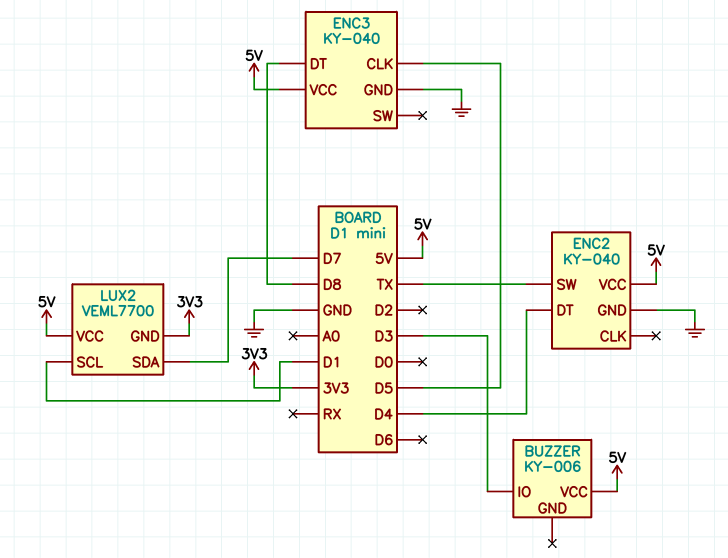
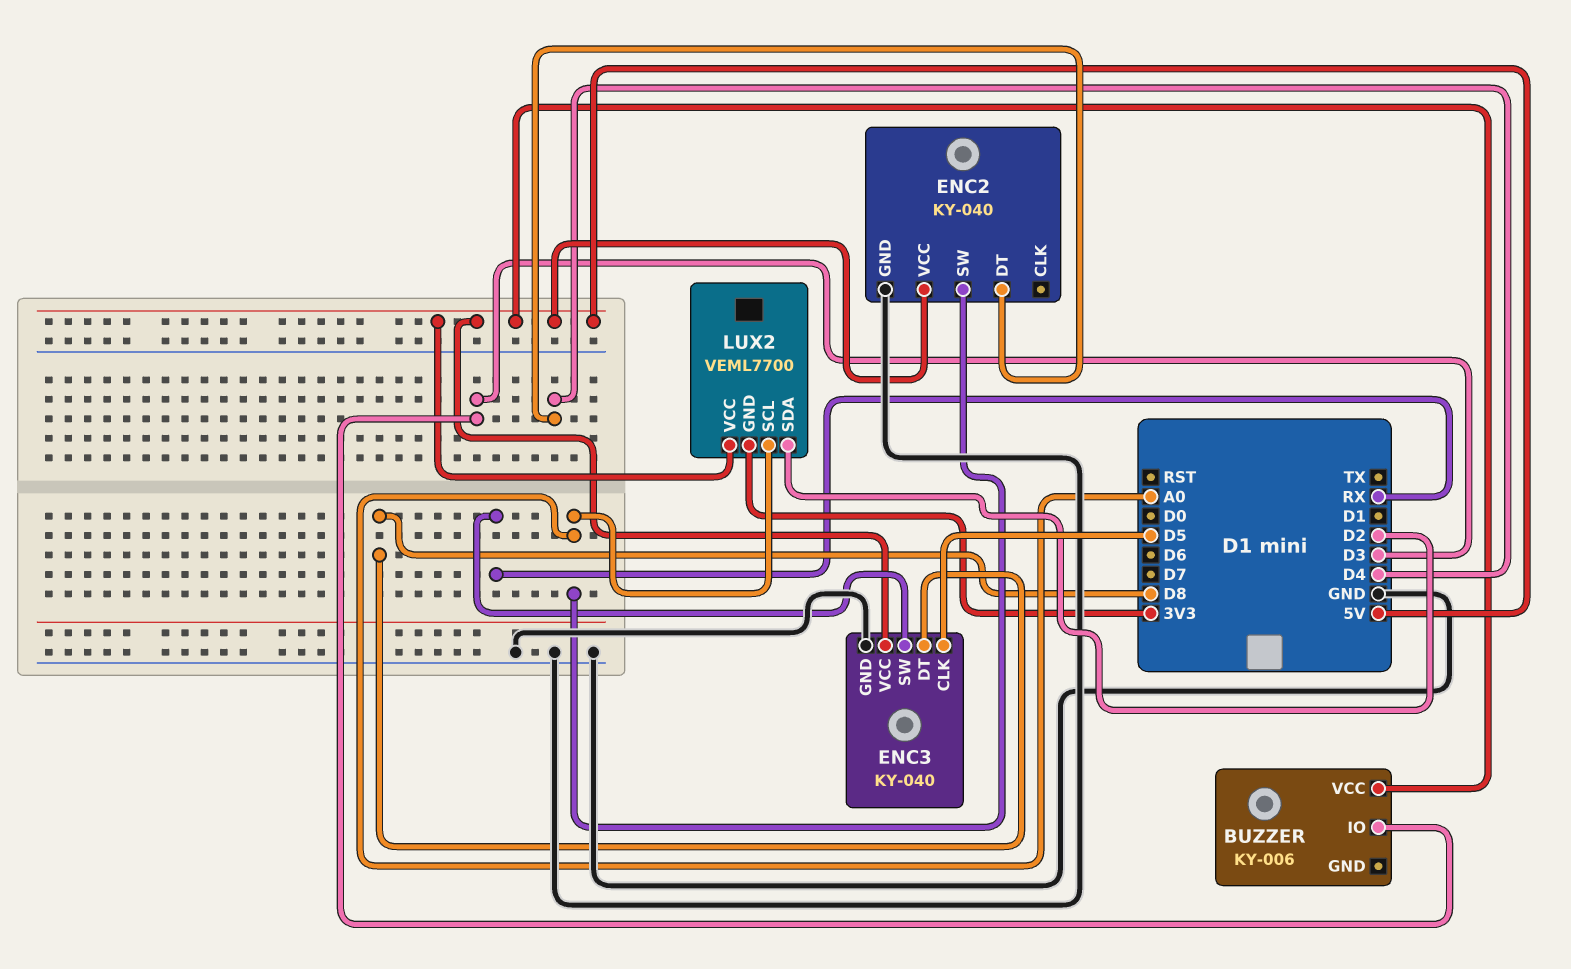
ENC2 pin SW: TX -> A0
ENC3 pin SW: none -> RX
LUX2 pin SCL: D1 -> A0
LUX2 pin SDA: D7 -> D2

